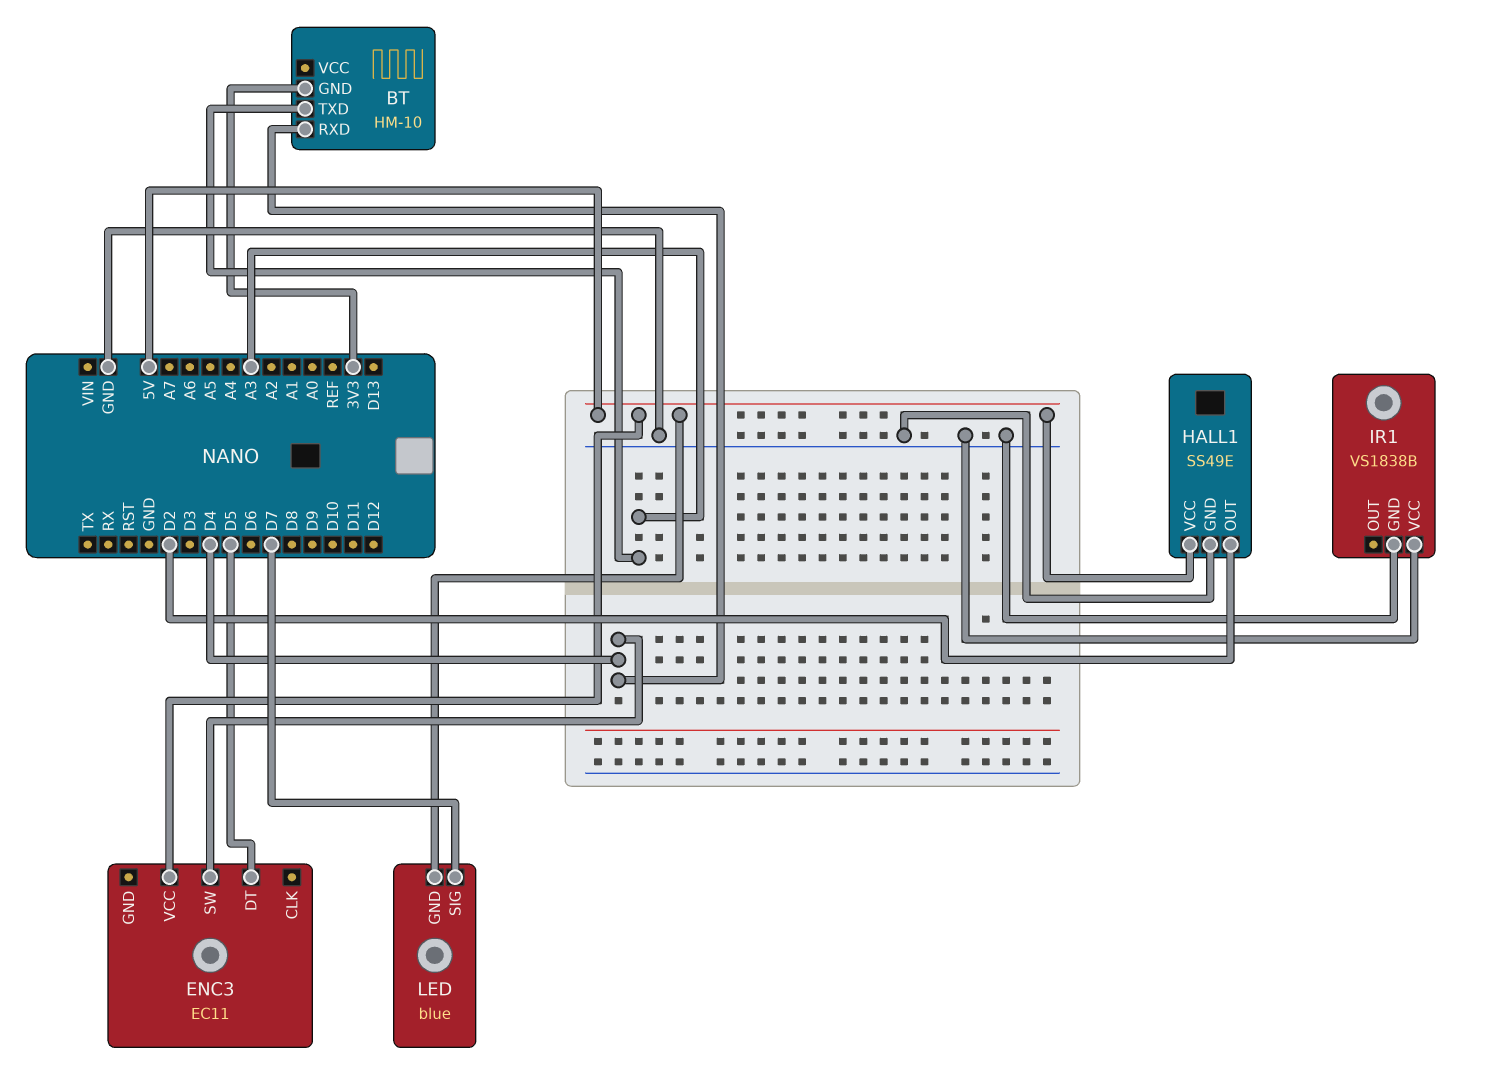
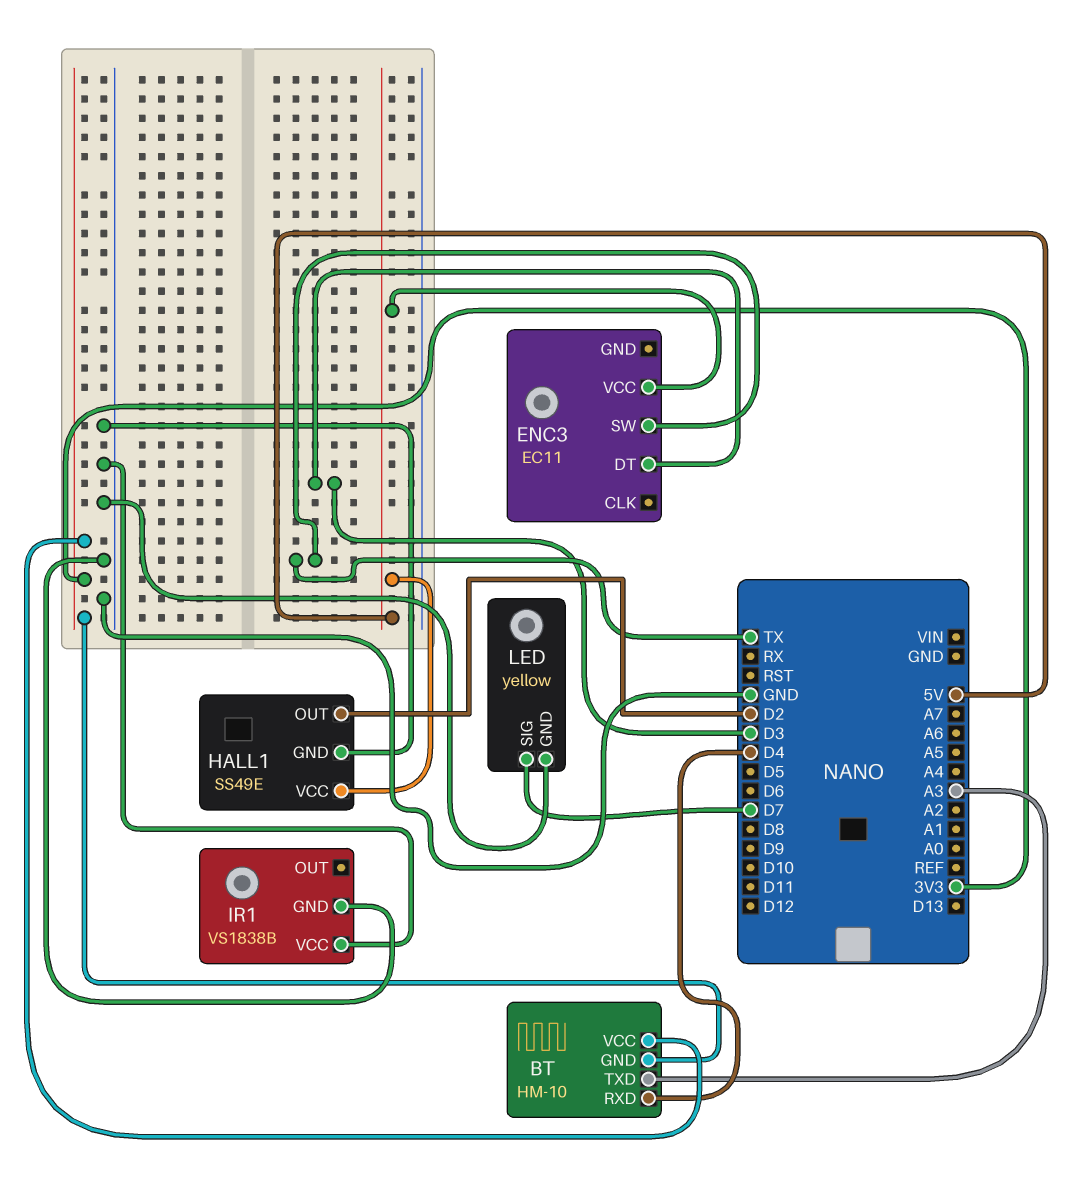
BT pin VCC: none -> 3V3
ENC3 pin DT: D5 -> D3
ENC3 pin SW: D4 -> TX
LED: blue -> yellow
LED pin GND: 5V -> GND

